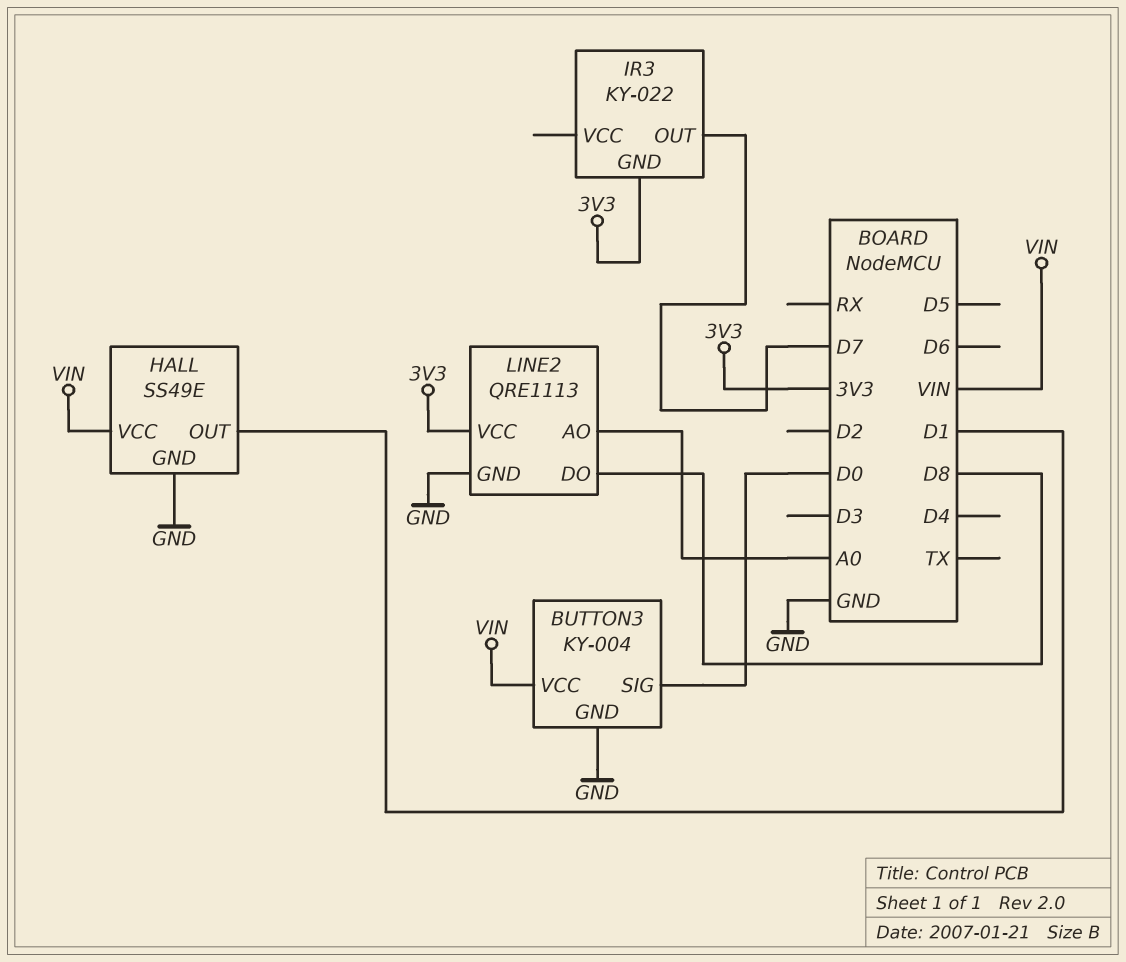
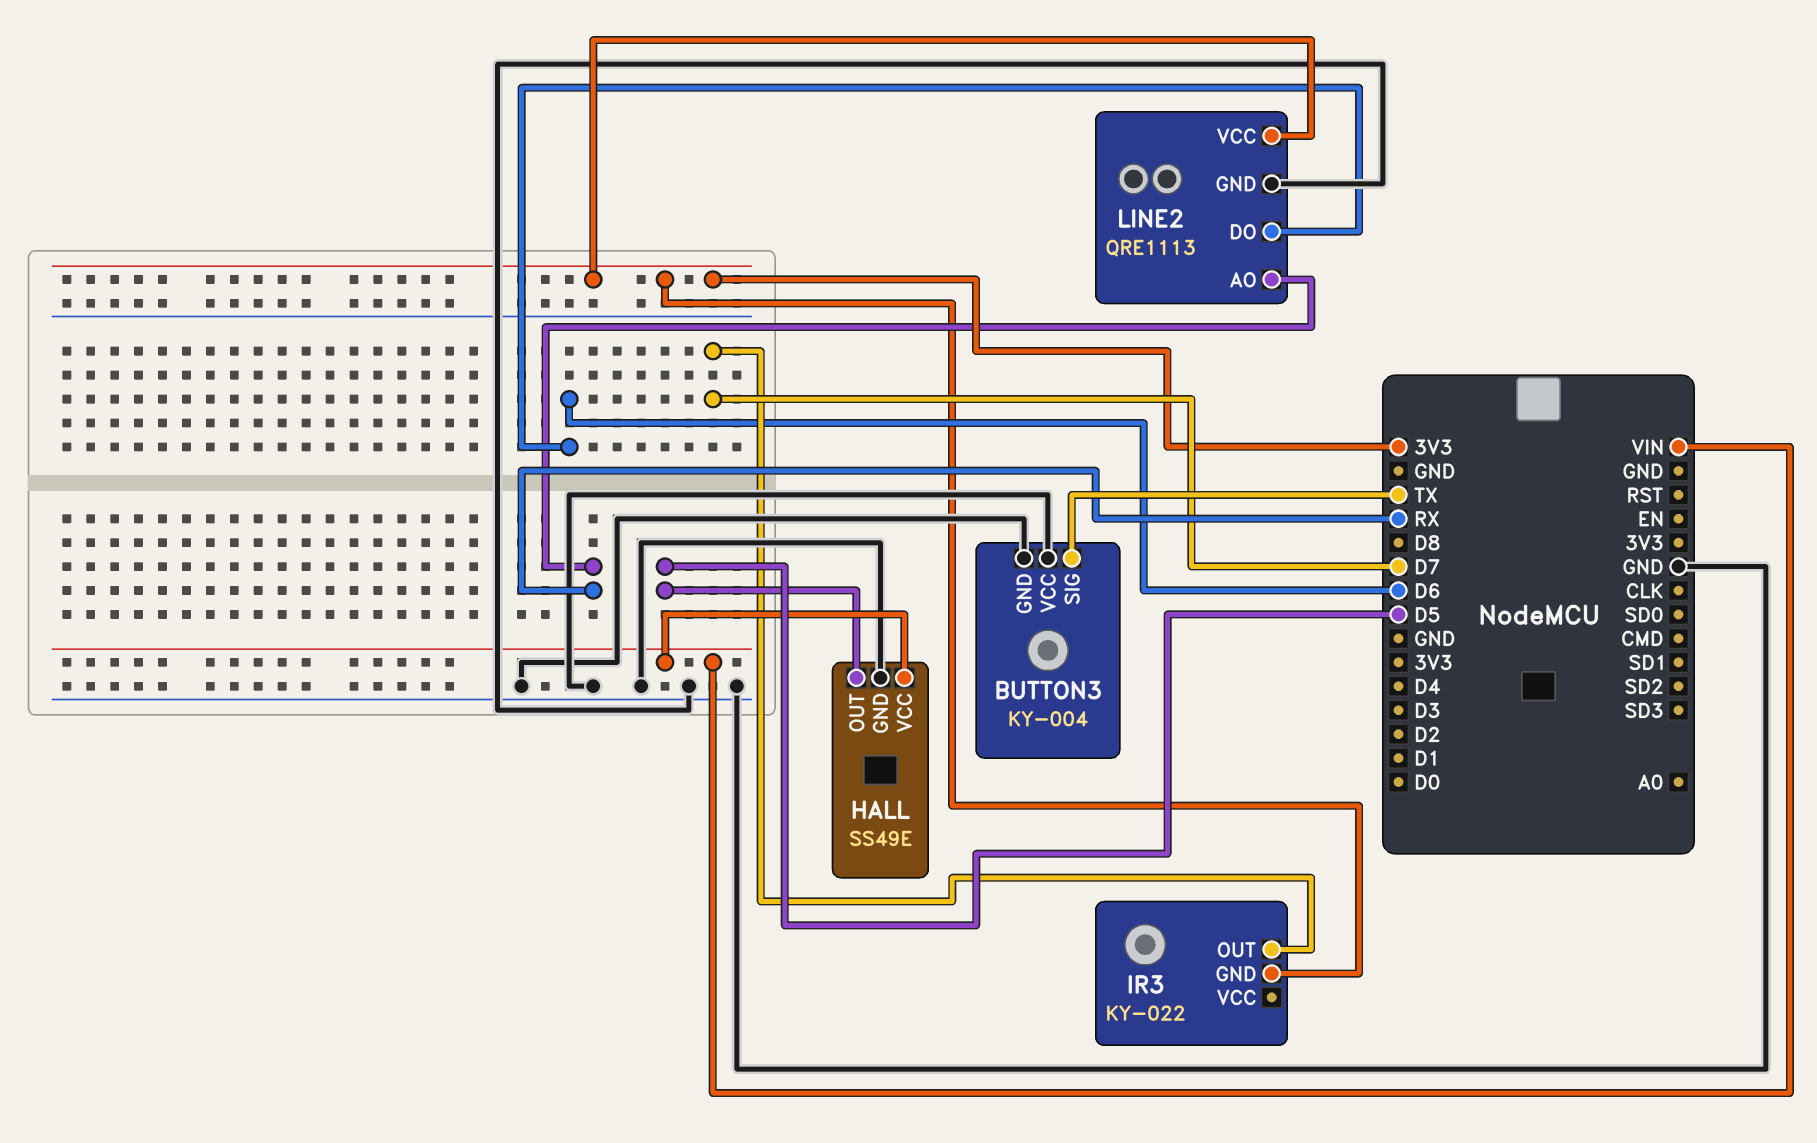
BUTTON3 pin SIG: D0 -> TX
BUTTON3 pin VCC: VIN -> GND
HALL pin OUT: D1 -> D5
LINE2 pin AO: A0 -> RX
LINE2 pin DO: D8 -> D6

